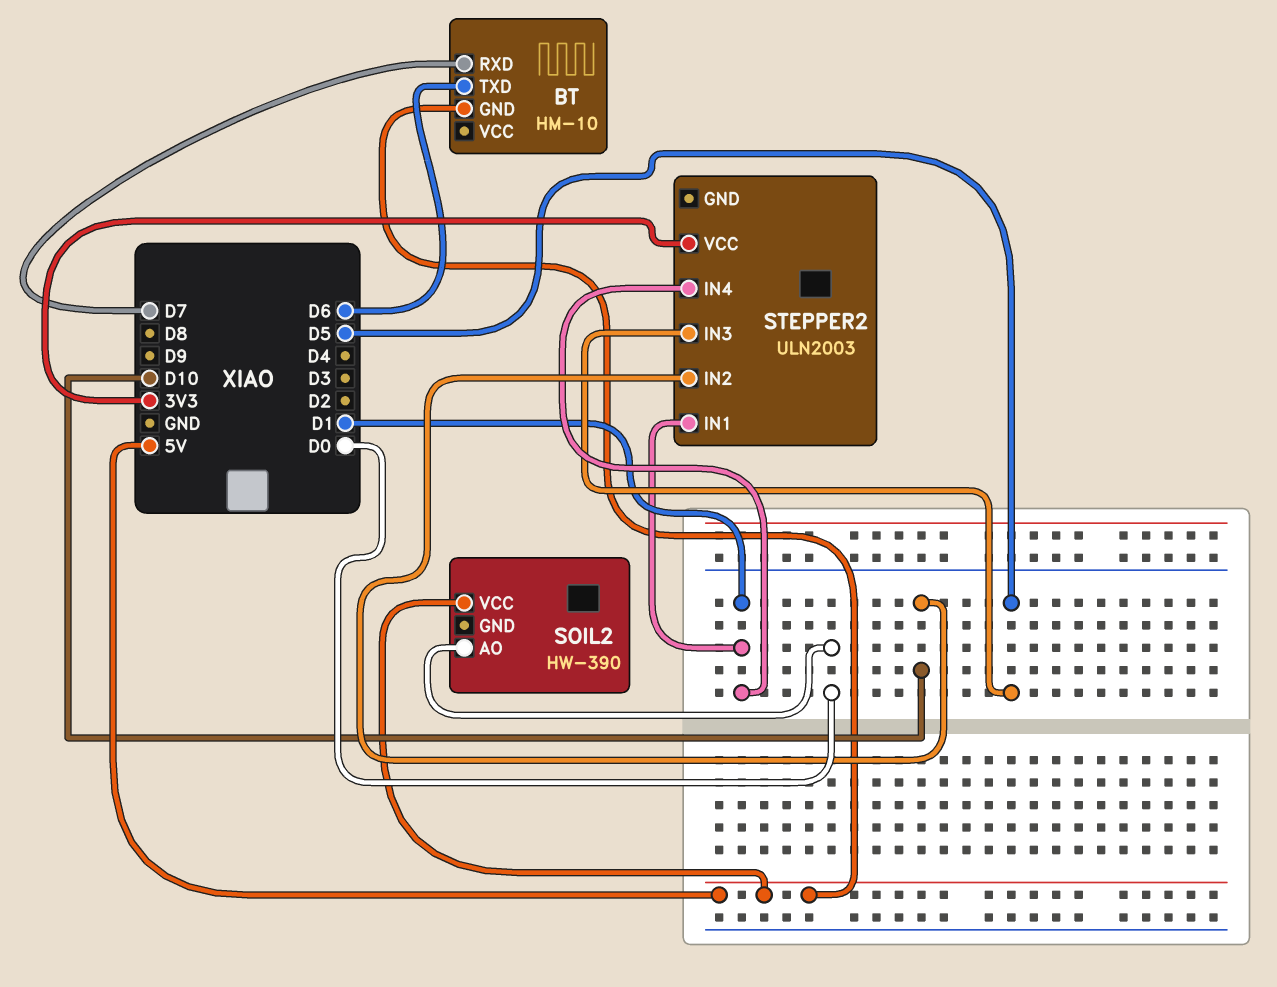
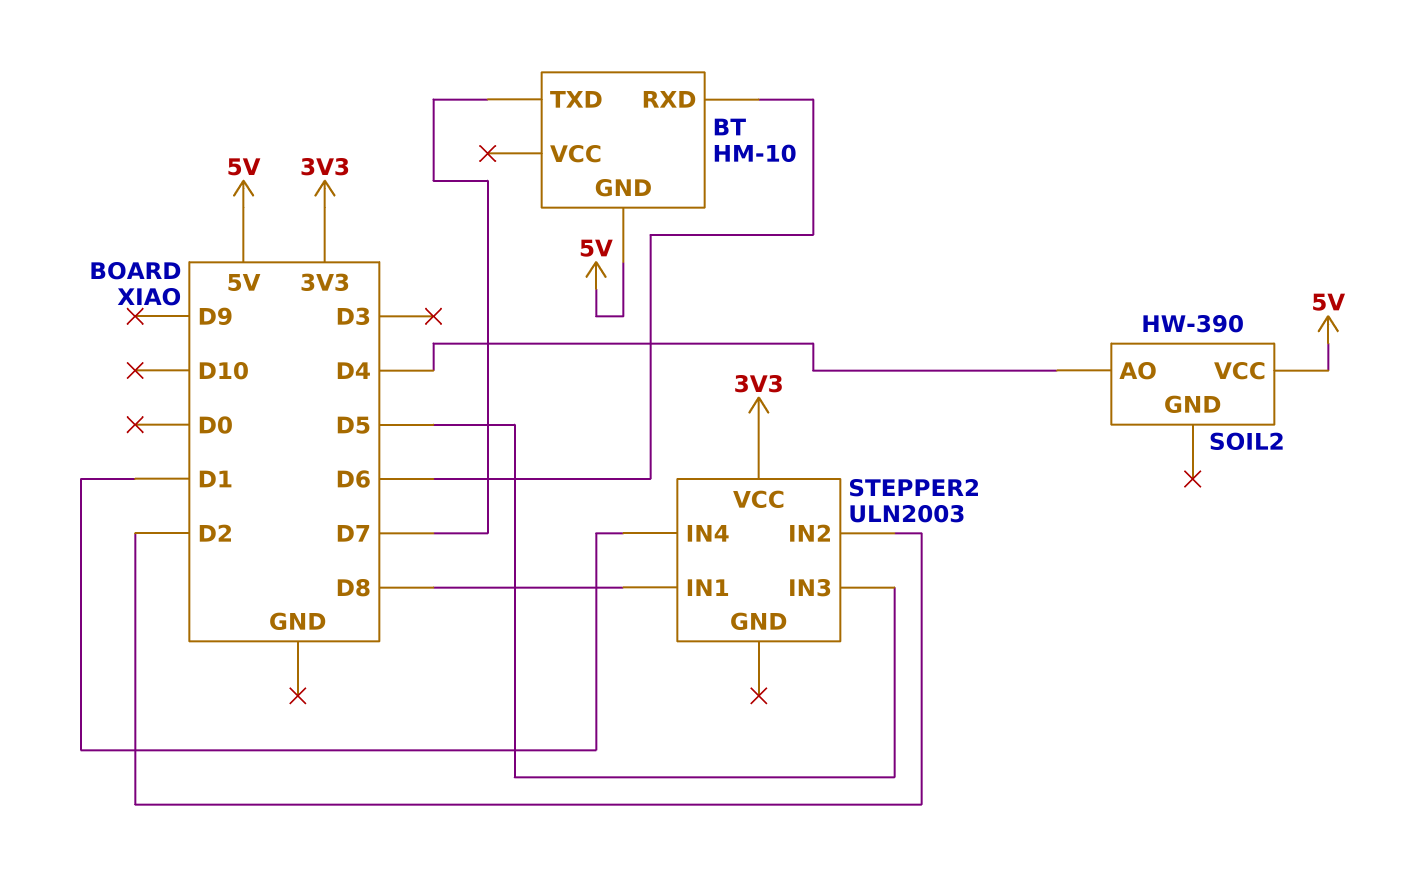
BT pin RXD: D7 -> D6
BT pin TXD: D6 -> D7
SOIL2 pin AO: D0 -> D4
STEPPER2 pin IN1: D1 -> D8
STEPPER2 pin IN2: D10 -> D2

